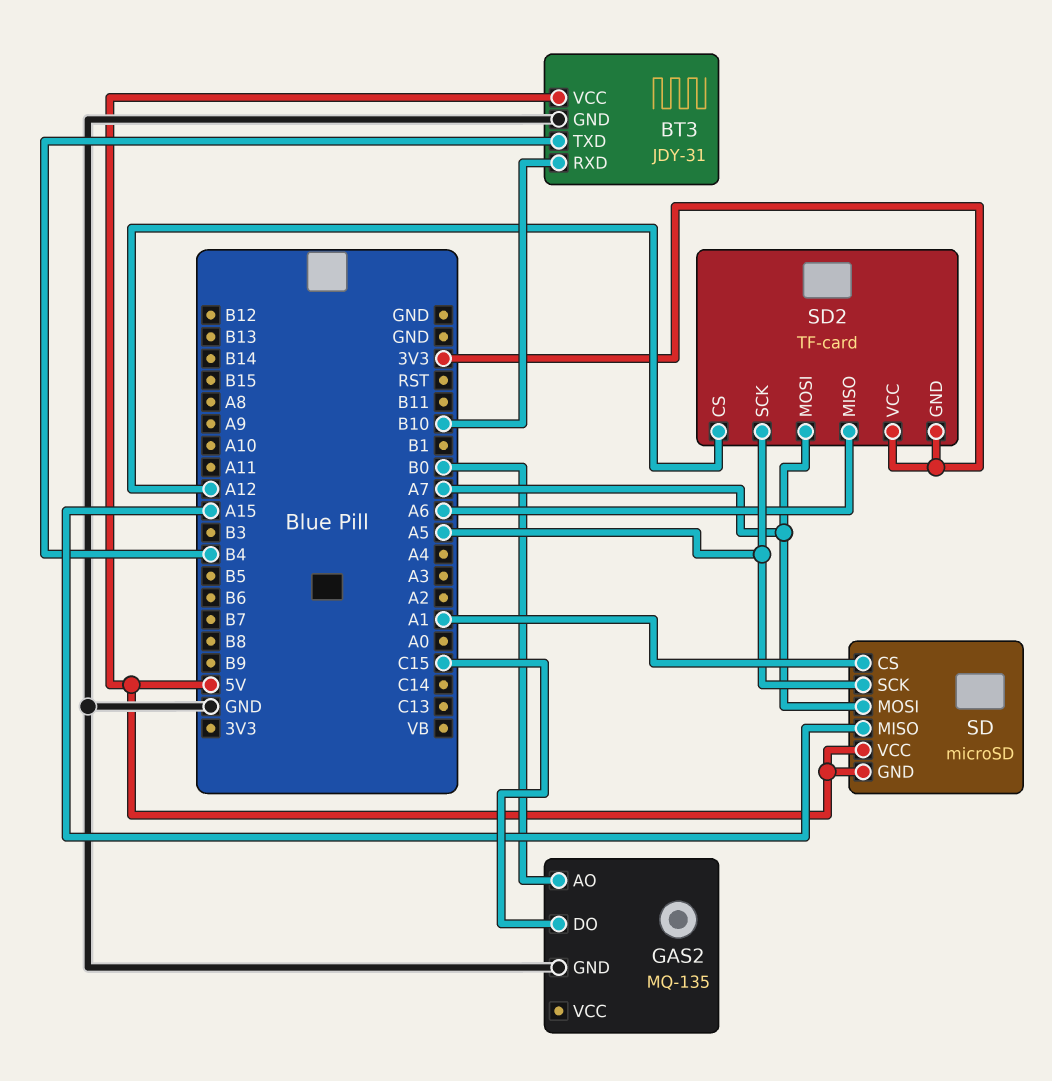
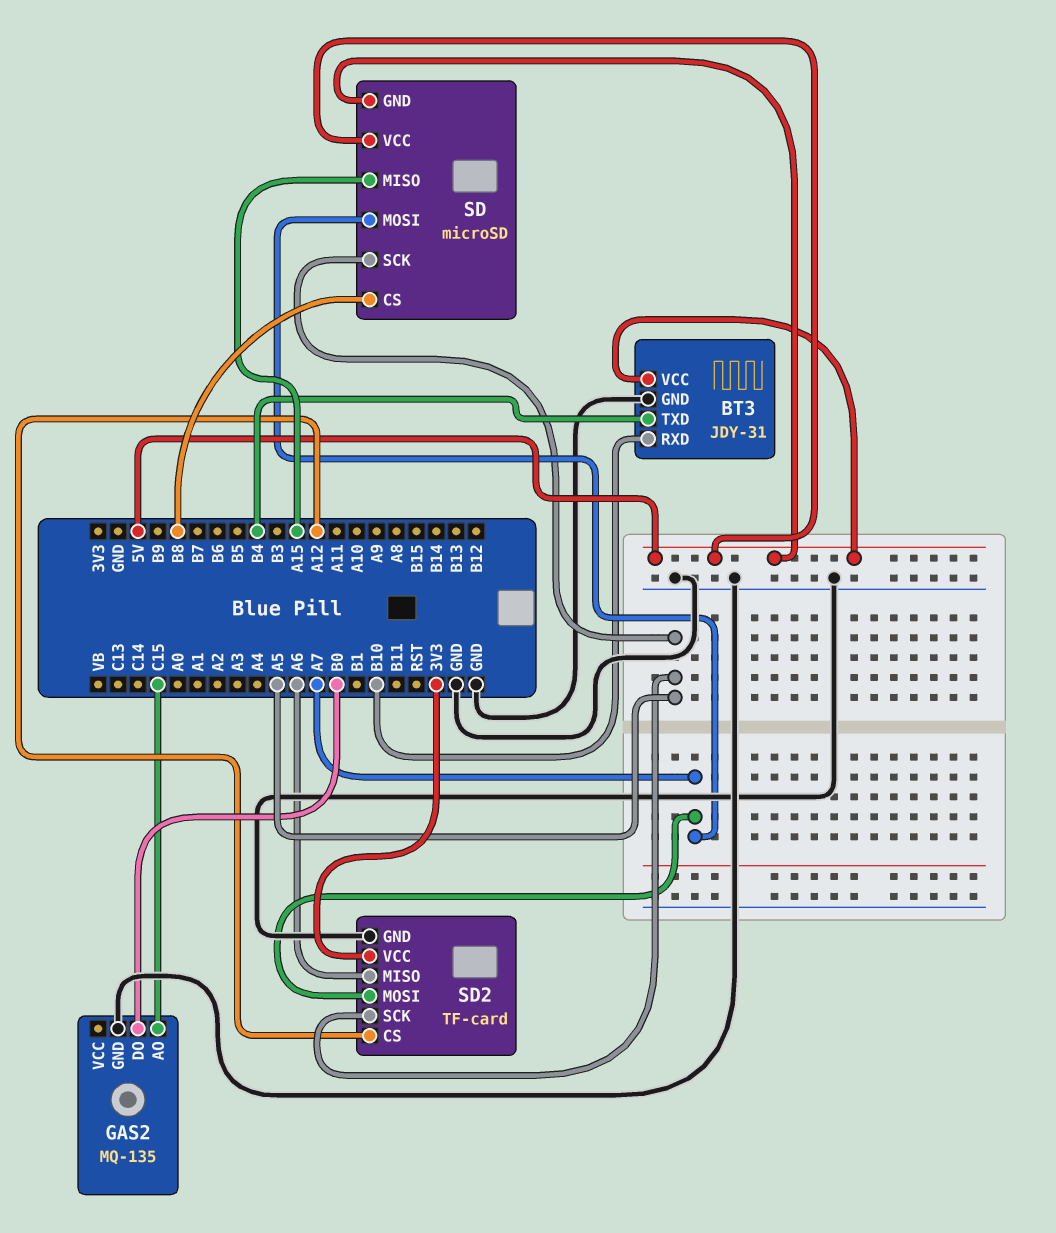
GAS2 pin AO: B0 -> C15
GAS2 pin DO: C15 -> B0
SD pin CS: A1 -> B8
SD2 pin GND: 3V3 -> GND

